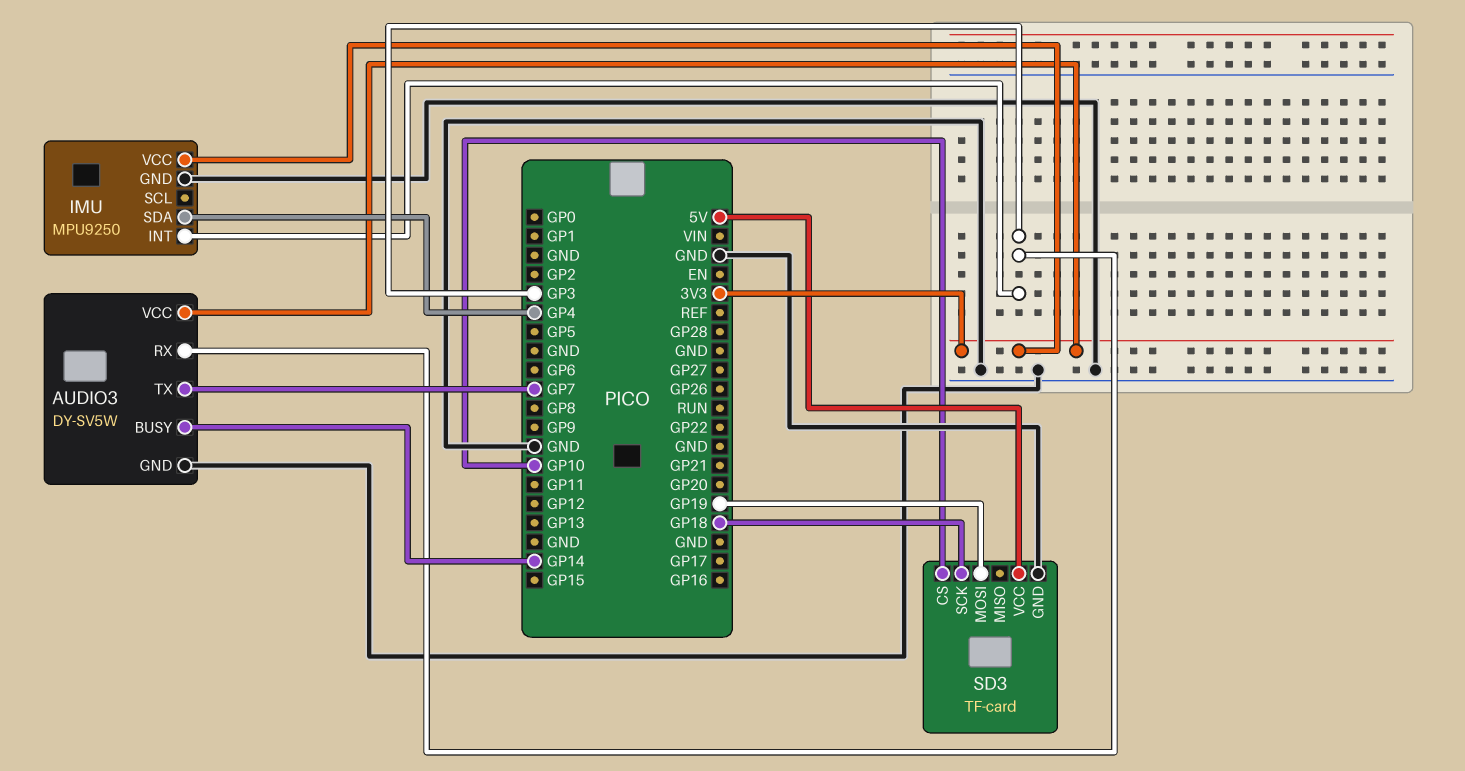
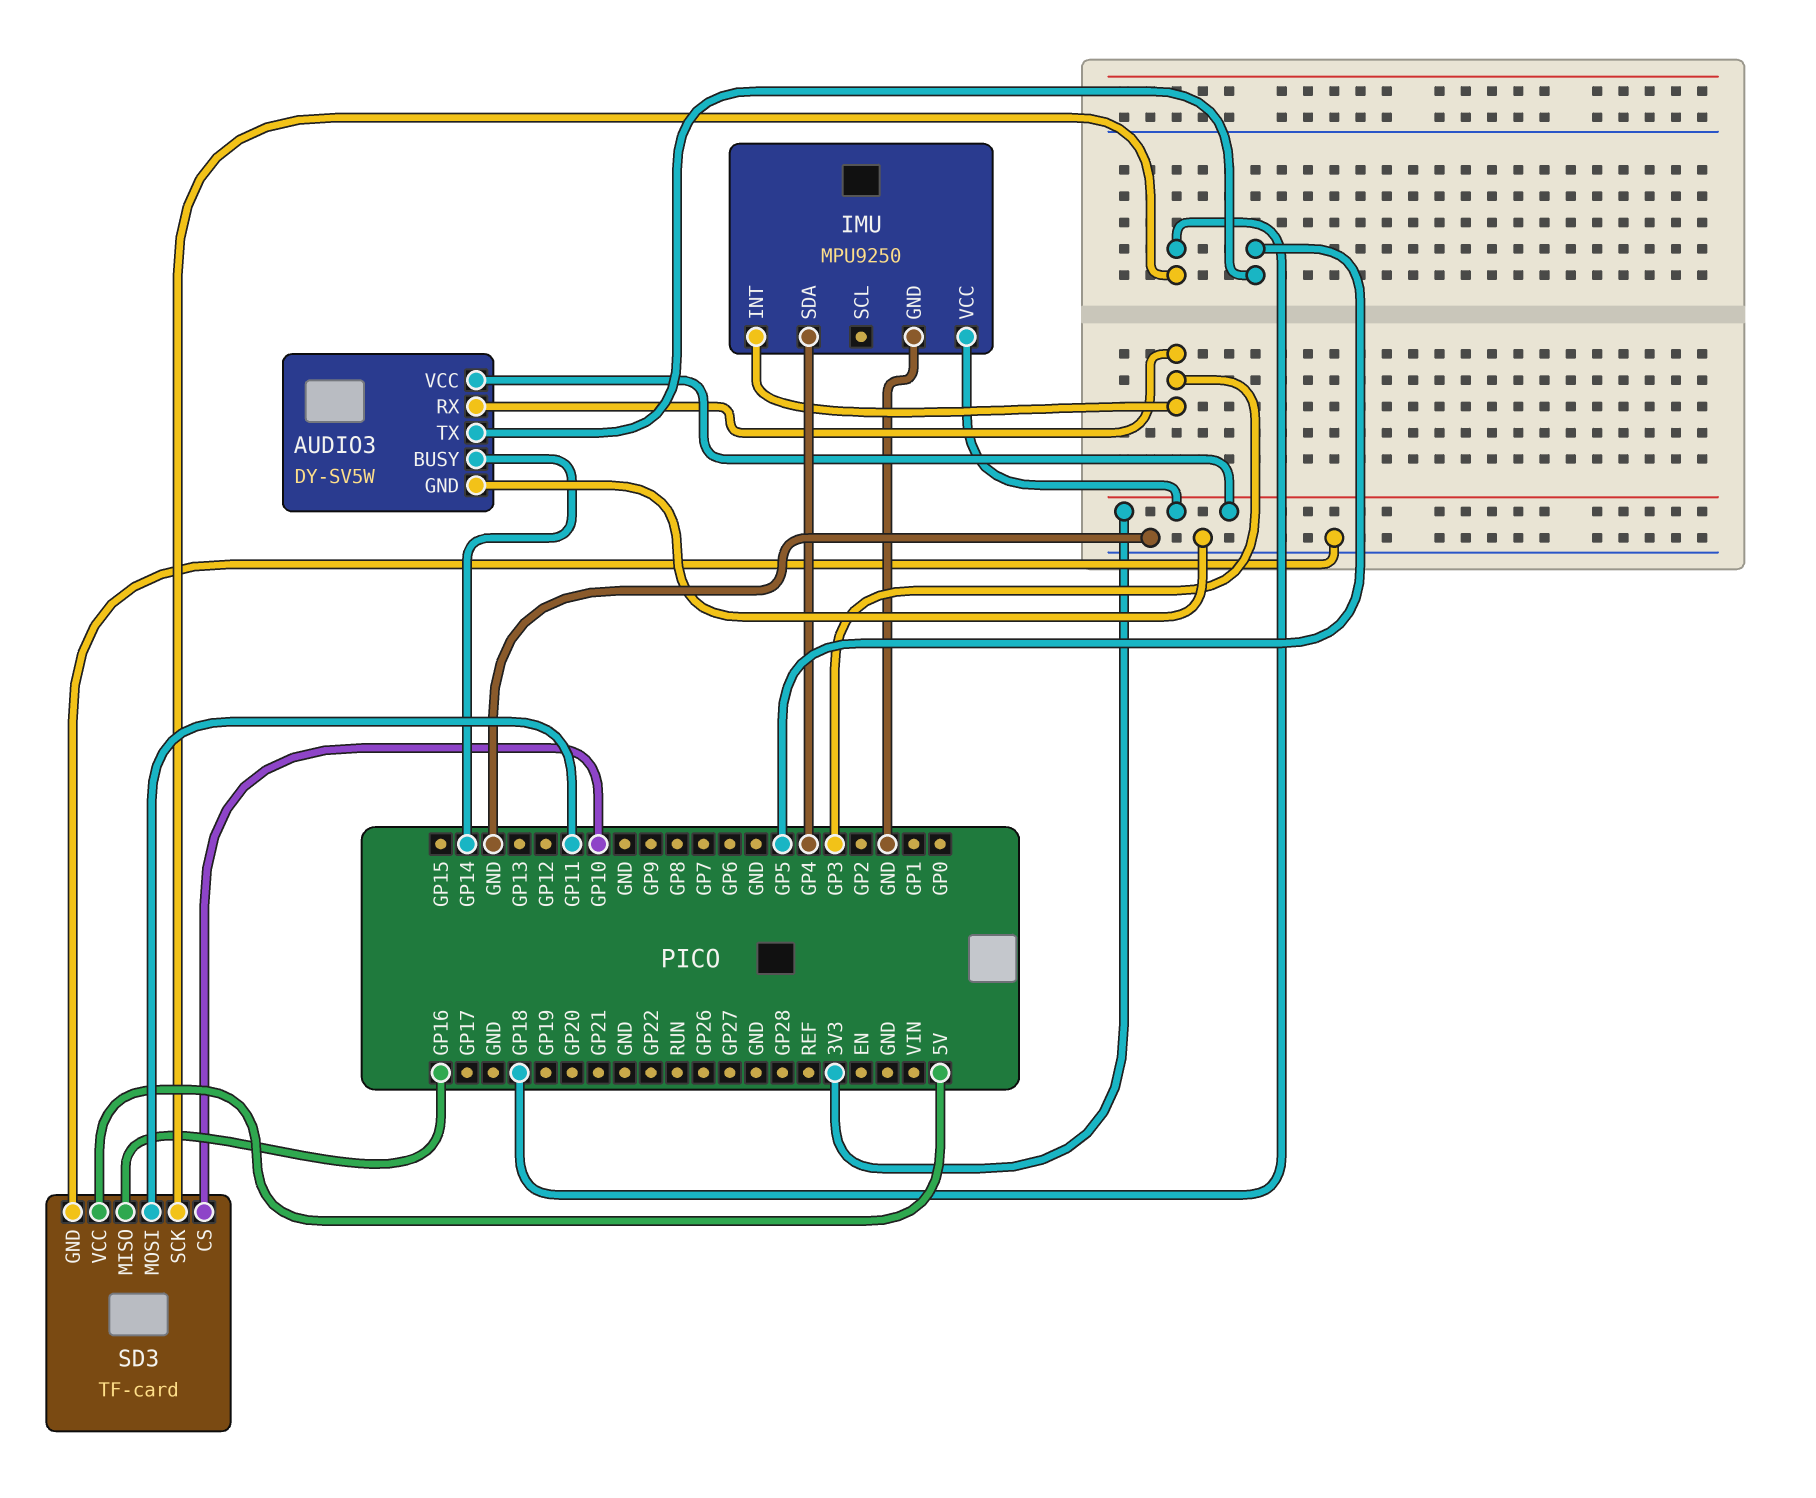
AUDIO3 pin TX: GP7 -> GP5
SD3 pin MISO: none -> GP16
SD3 pin MOSI: GP19 -> GP11

